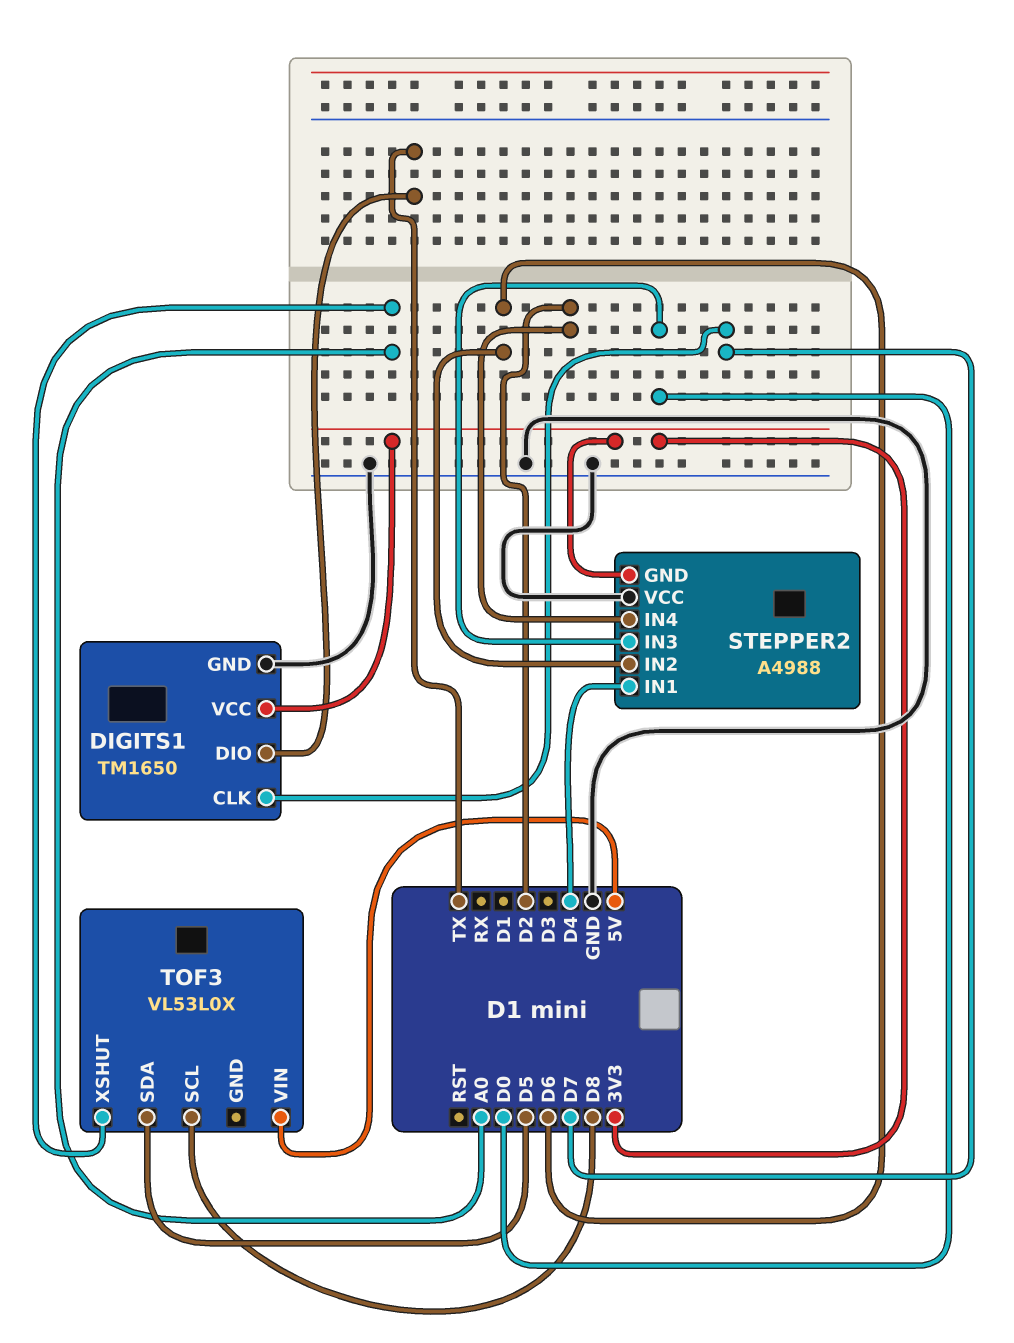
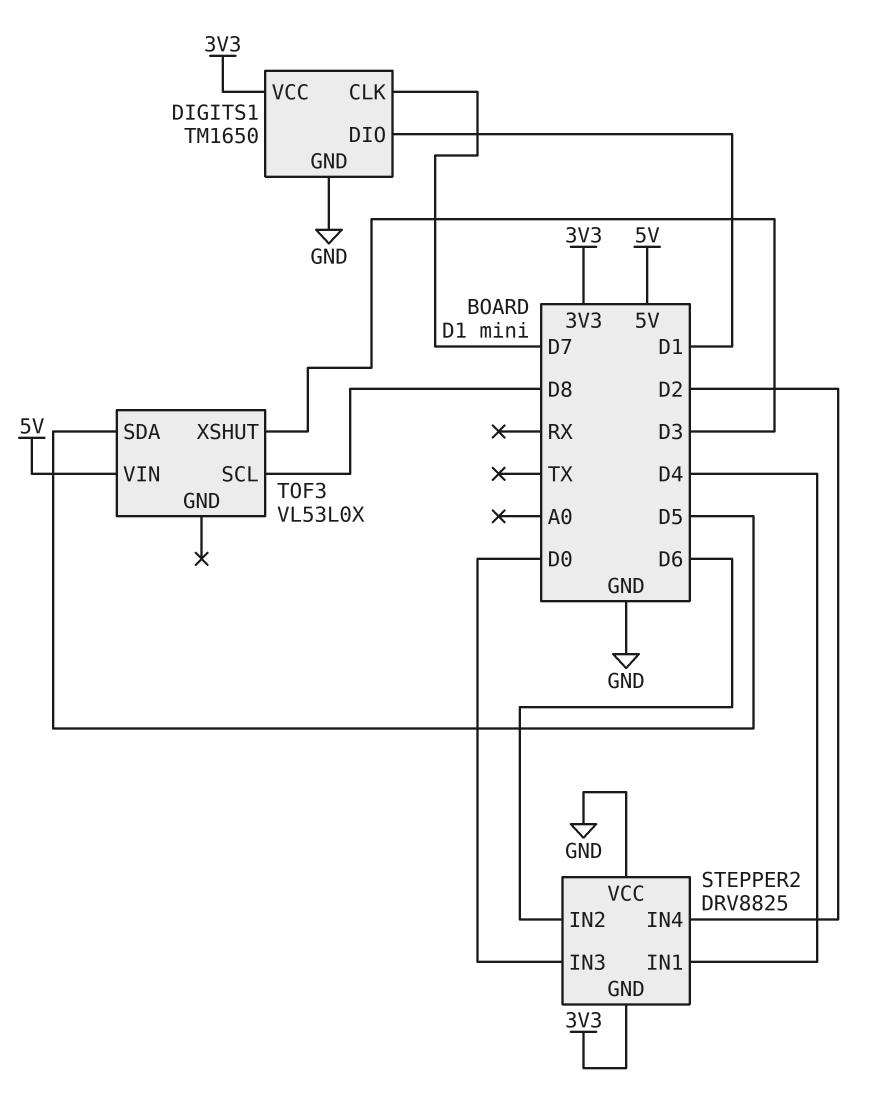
DIGITS1 pin DIO: TX -> D1
STEPPER2: A4988 -> DRV8825
TOF3 pin XSHUT: A0 -> D3

